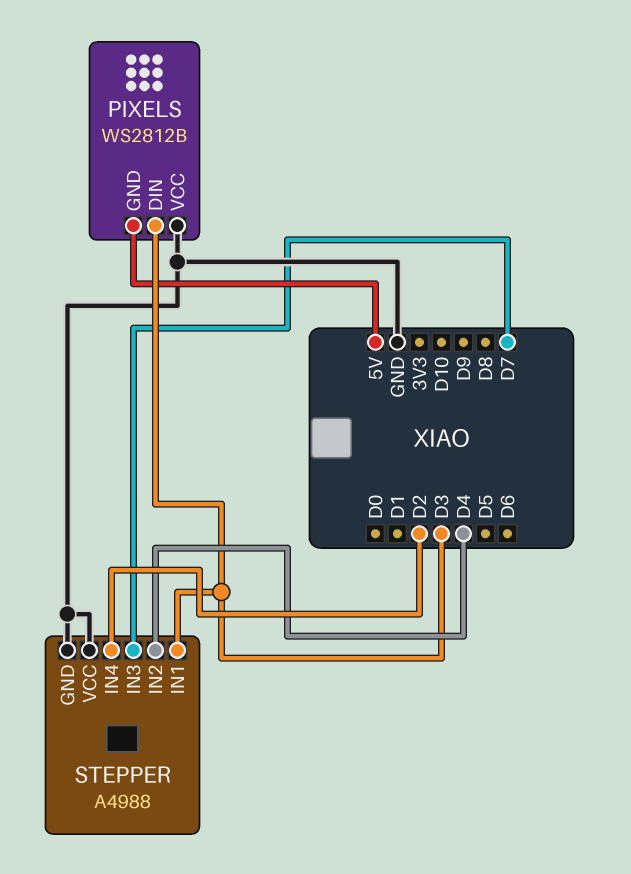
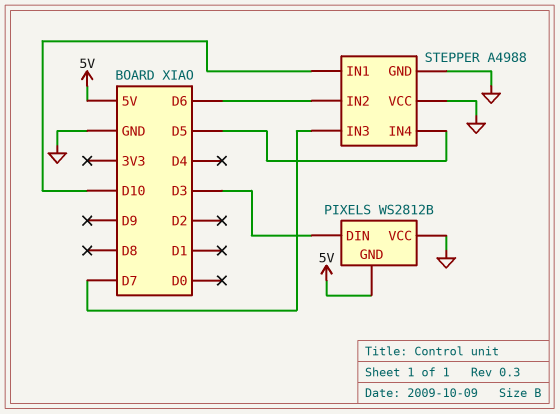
STEPPER pin IN1: D3 -> D10
STEPPER pin IN2: D4 -> D6
STEPPER pin IN4: D2 -> D5

